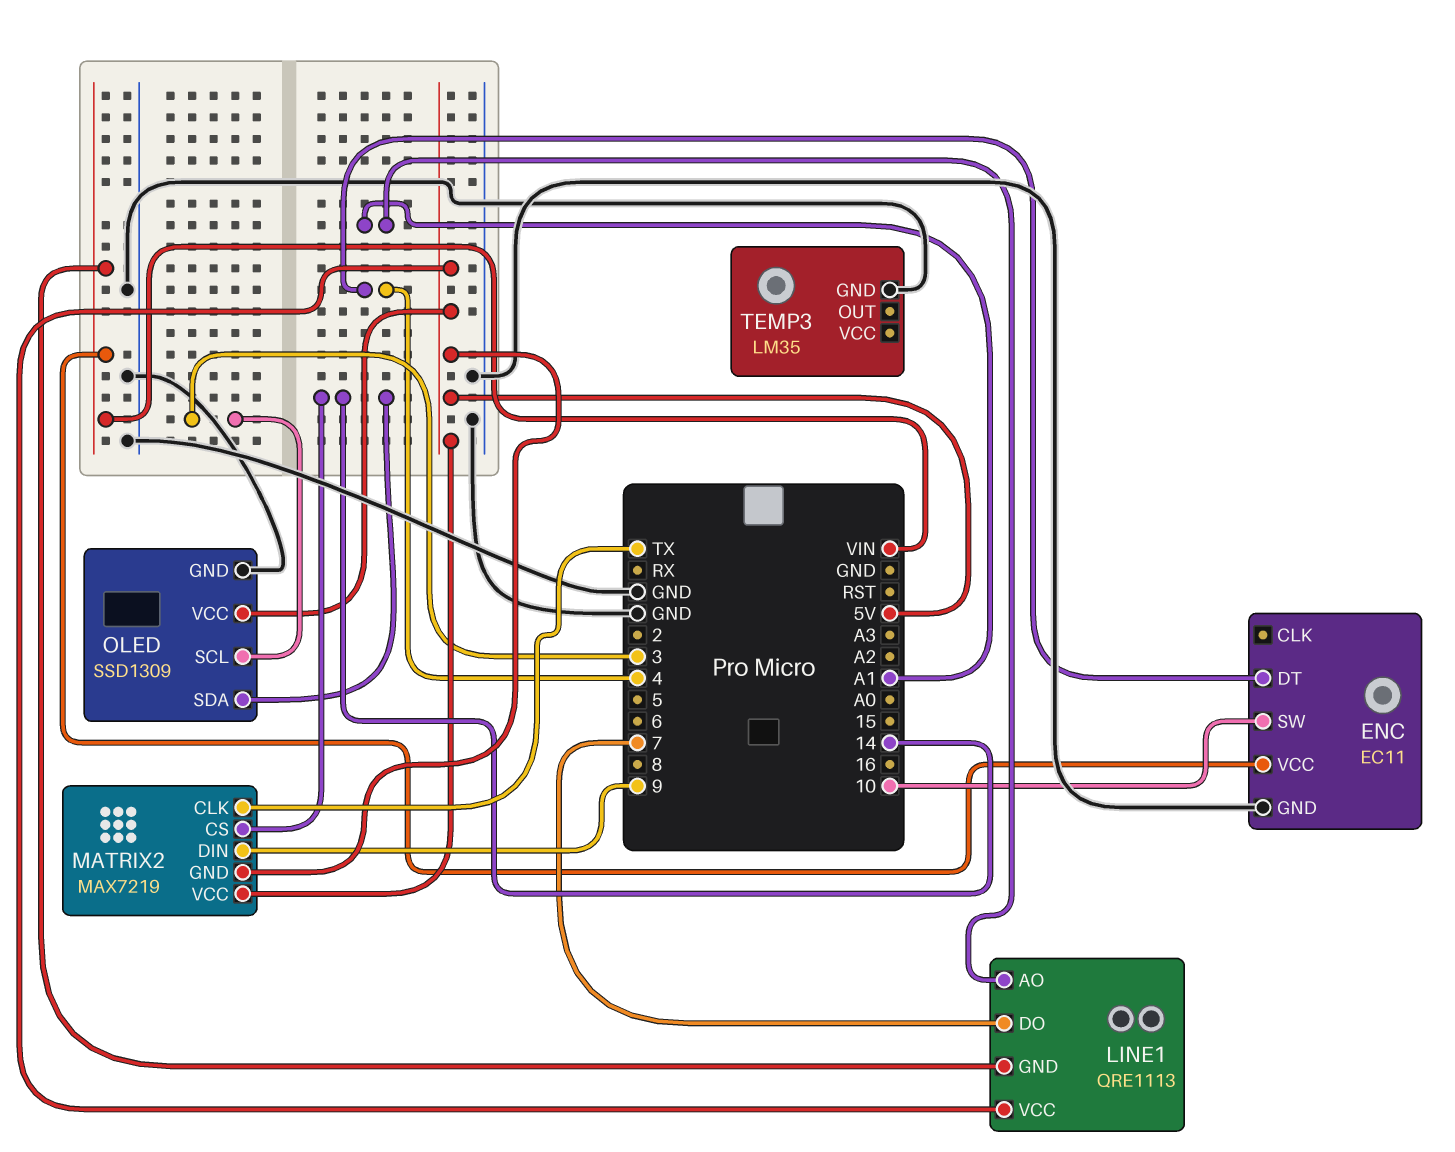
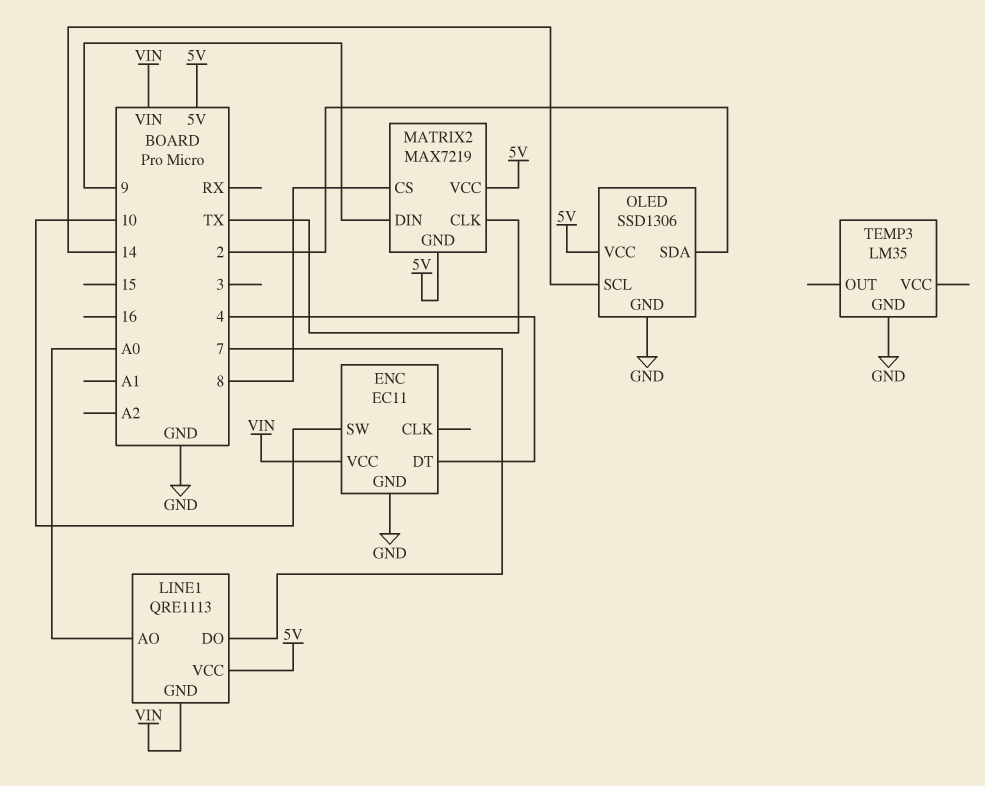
LINE1 pin AO: A1 -> A0
MATRIX2 pin CS: 14 -> 8
OLED: SSD1309 -> SSD1306
OLED pin SCL: 3 -> 14
OLED pin SDA: 14 -> 2

